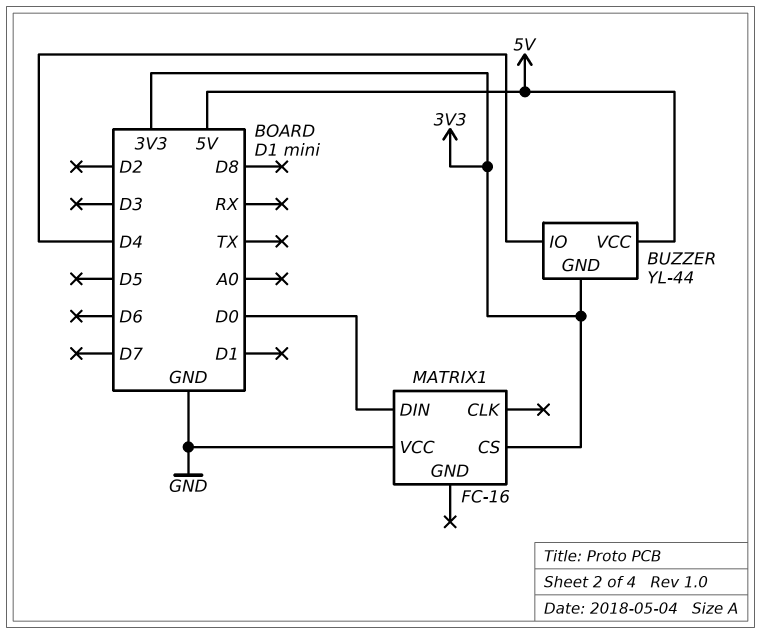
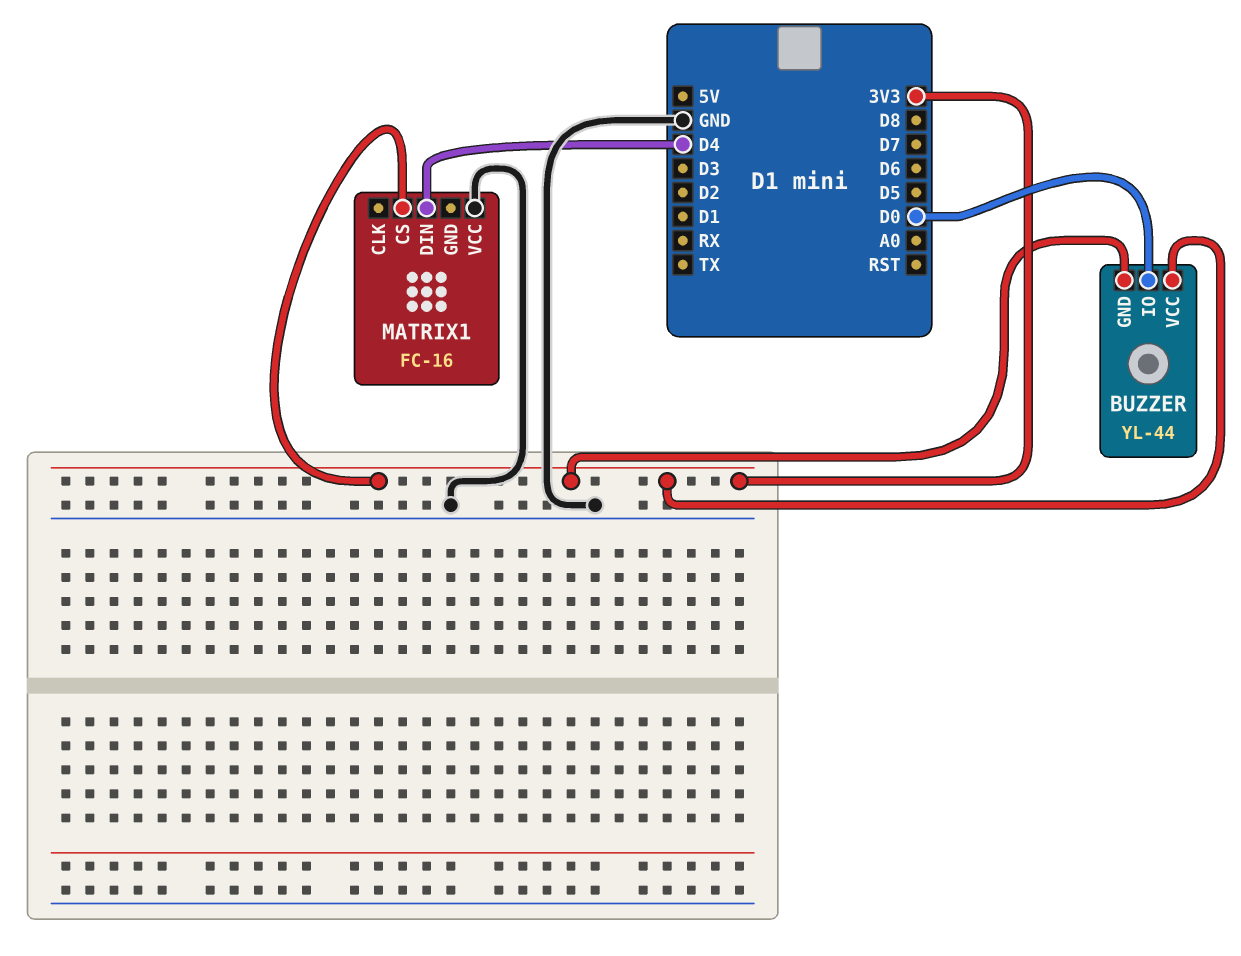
BUZZER pin IO: D4 -> D0
BUZZER pin VCC: 5V -> 3V3
MATRIX1 pin DIN: D0 -> D4

